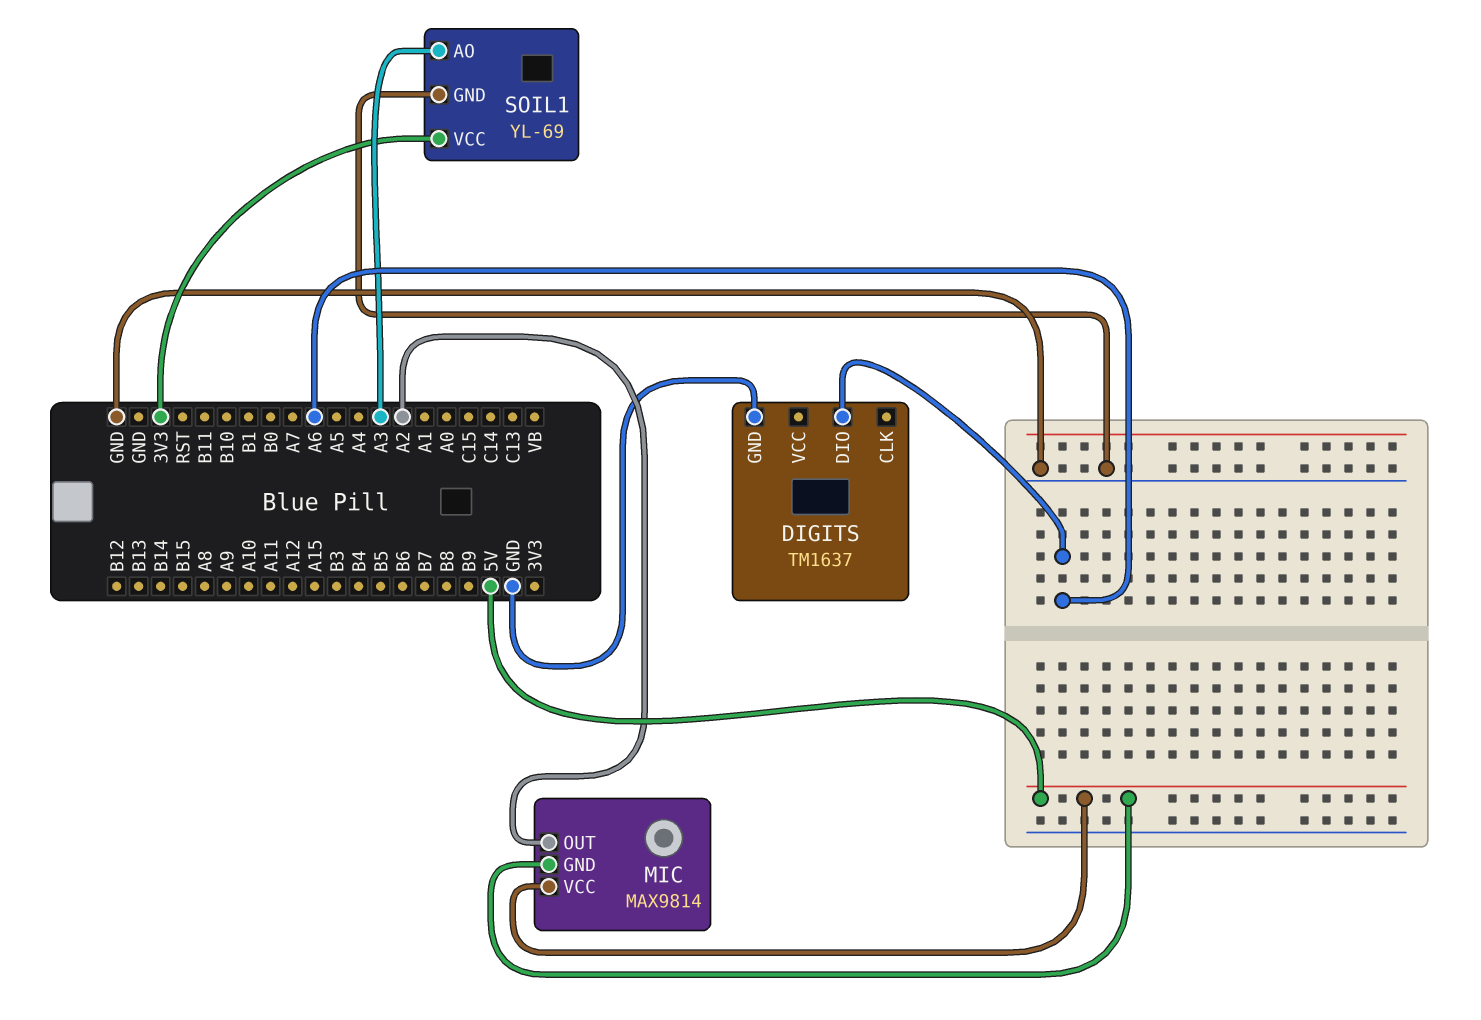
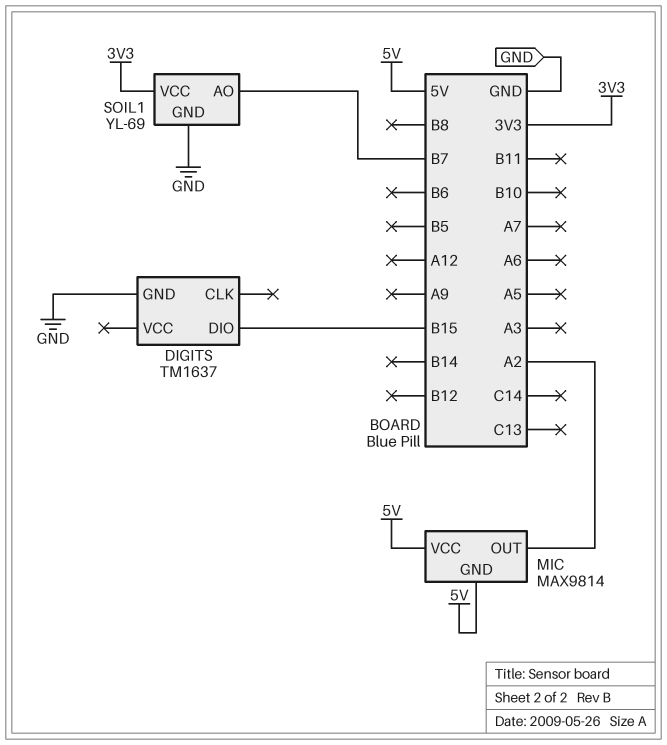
DIGITS pin DIO: A6 -> B15
SOIL1 pin AO: A3 -> B7

